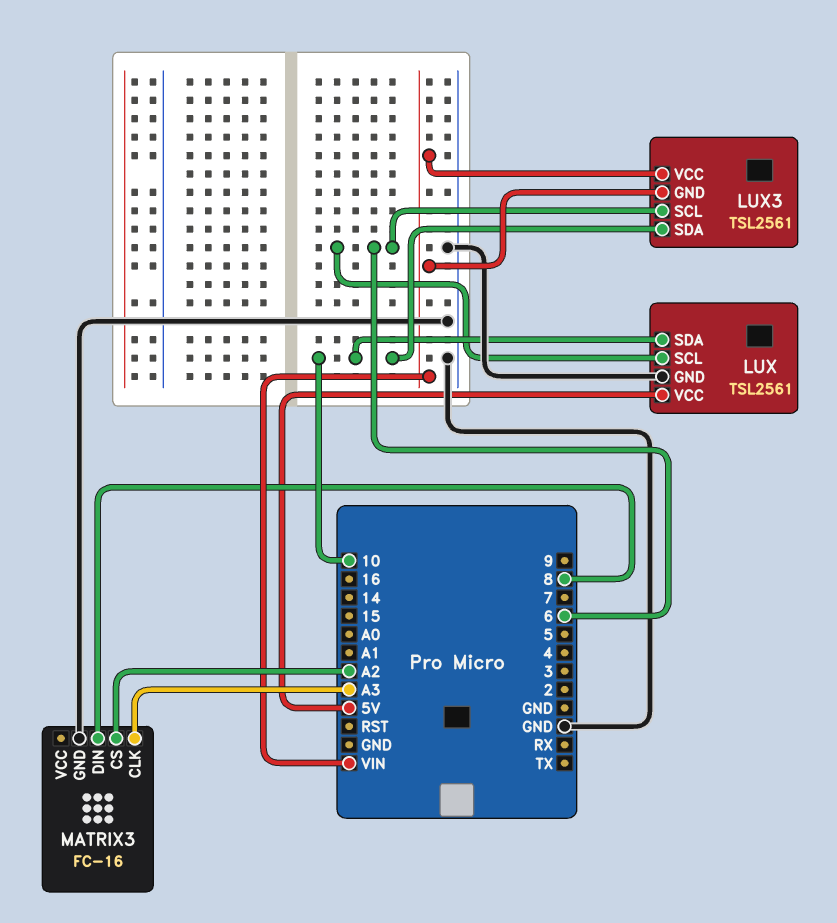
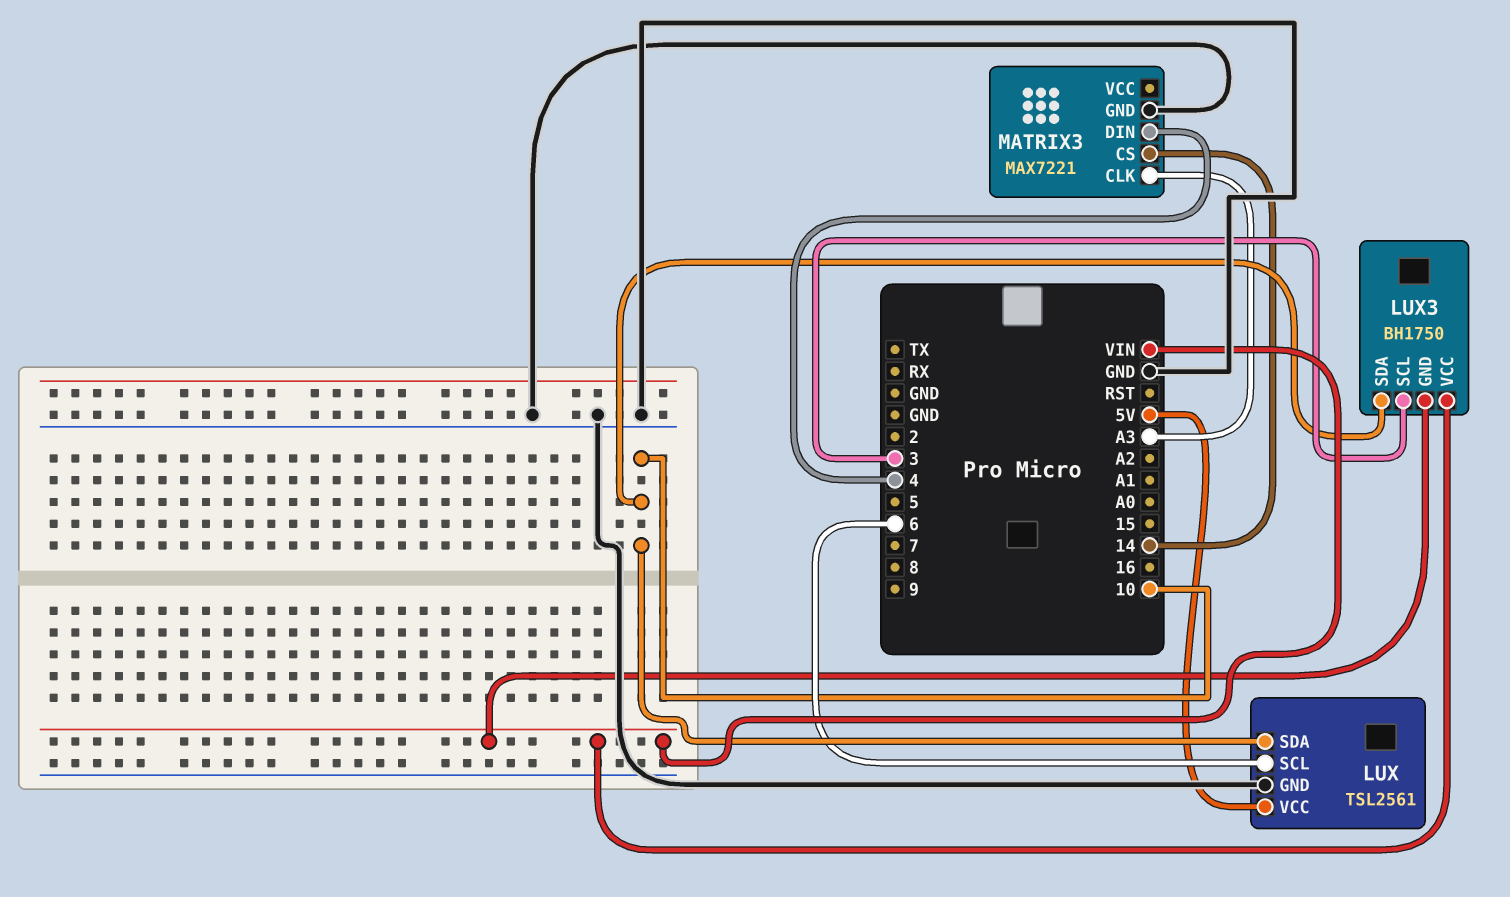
LUX3: TSL2561 -> BH1750
LUX3 pin SCL: 6 -> 3
MATRIX3: FC-16 -> MAX7221
MATRIX3 pin CS: A2 -> 14
MATRIX3 pin DIN: 8 -> 4

